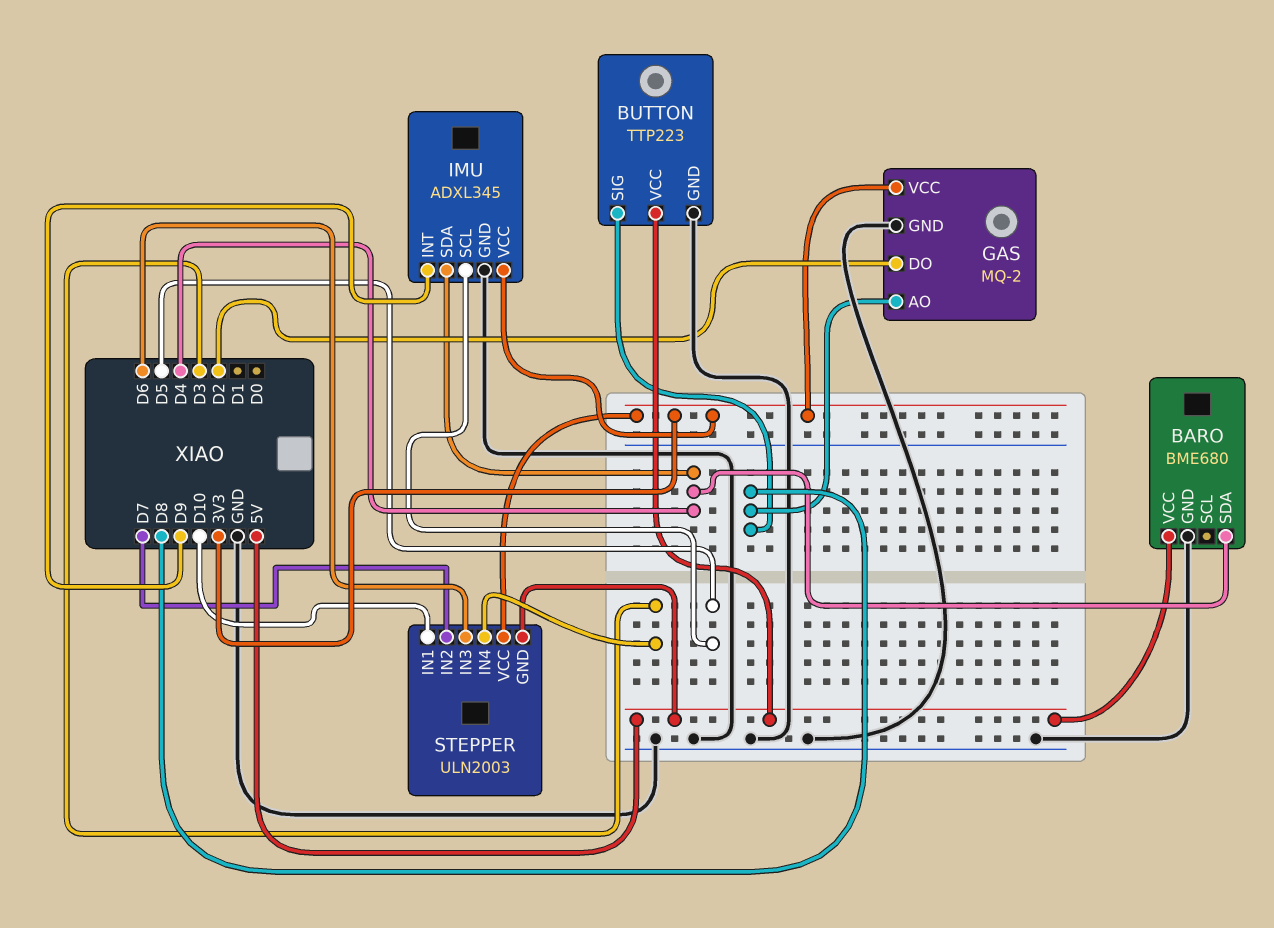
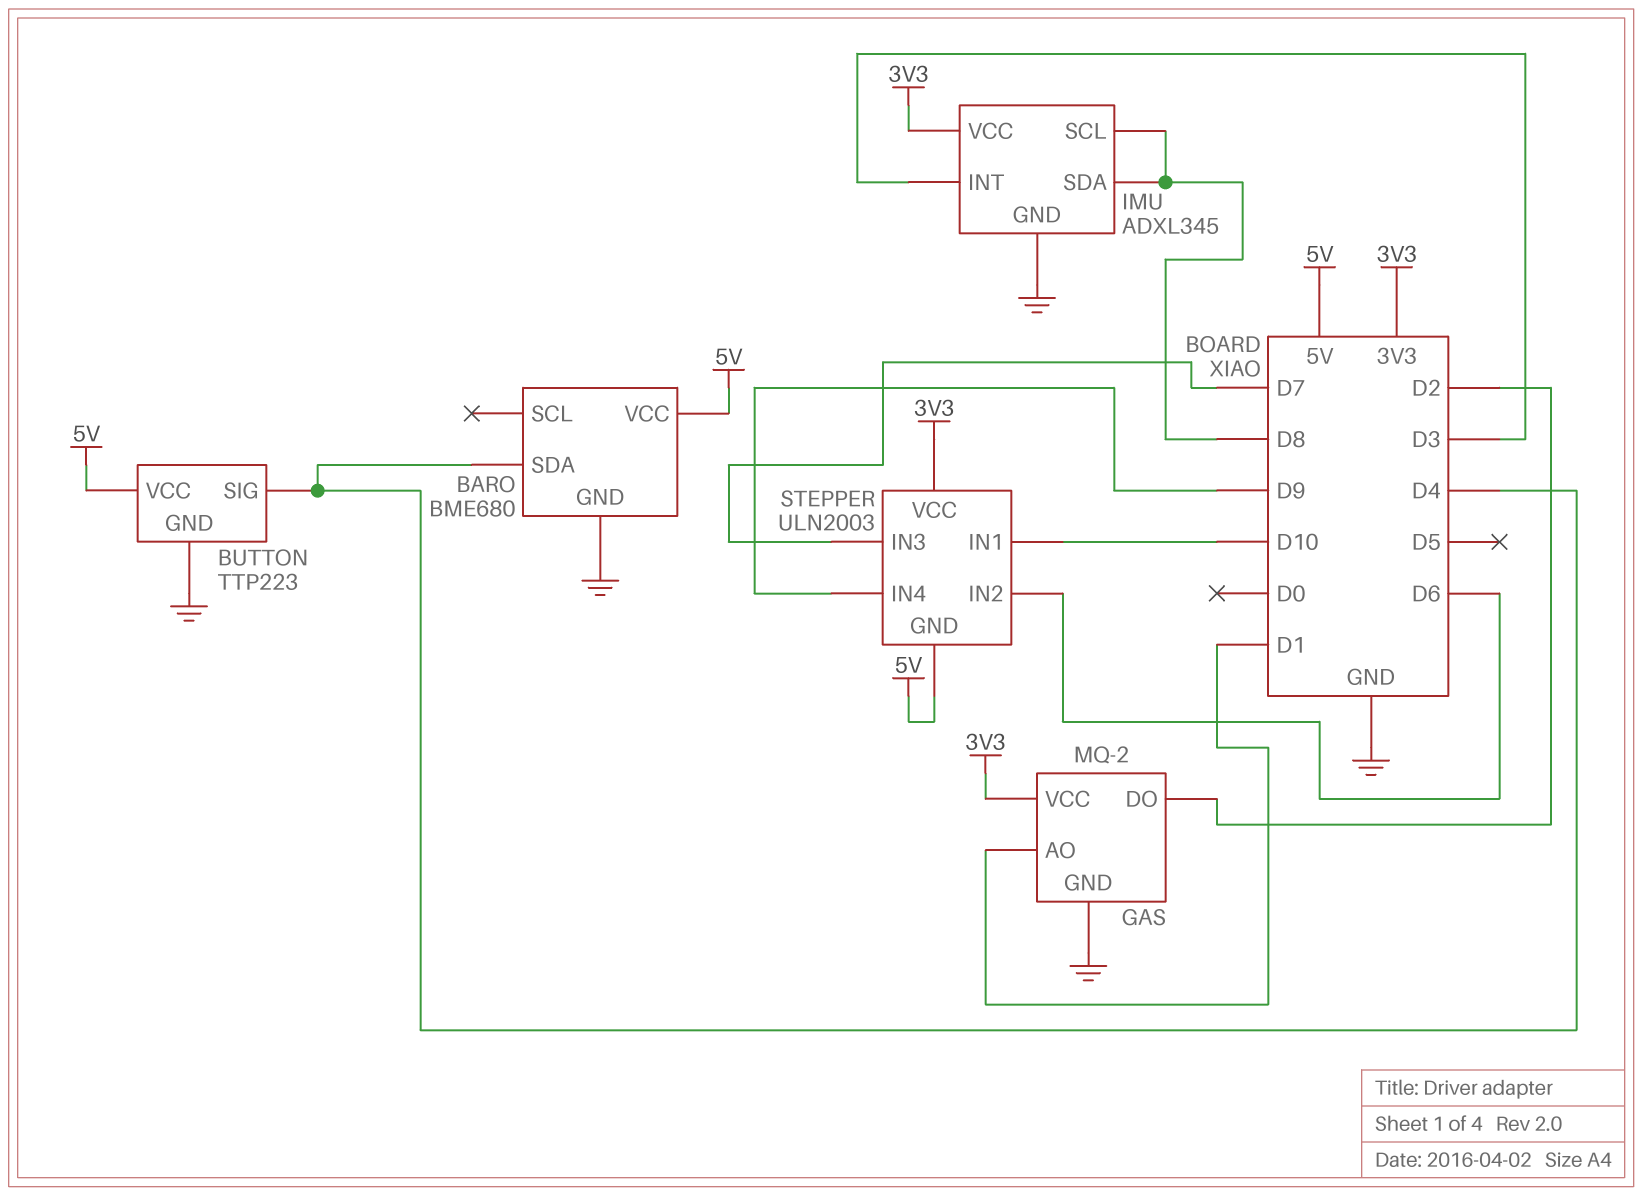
BUTTON pin SIG: D8 -> D4
GAS pin AO: D8 -> D1
IMU pin INT: D9 -> D3
IMU pin SCL: D5 -> D8
IMU pin SDA: D4 -> D8
STEPPER pin IN2: D7 -> D6
STEPPER pin IN3: D6 -> D7
STEPPER pin IN4: D3 -> D9

